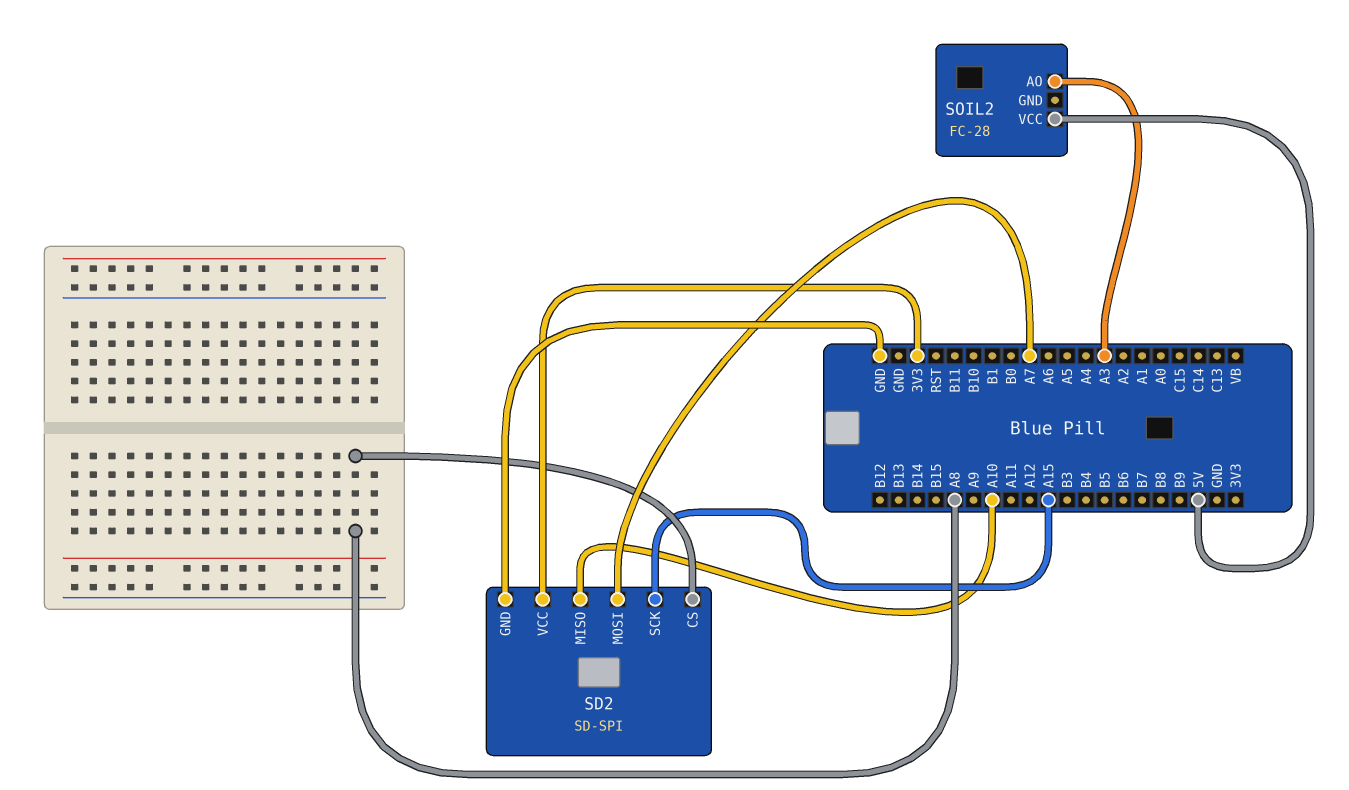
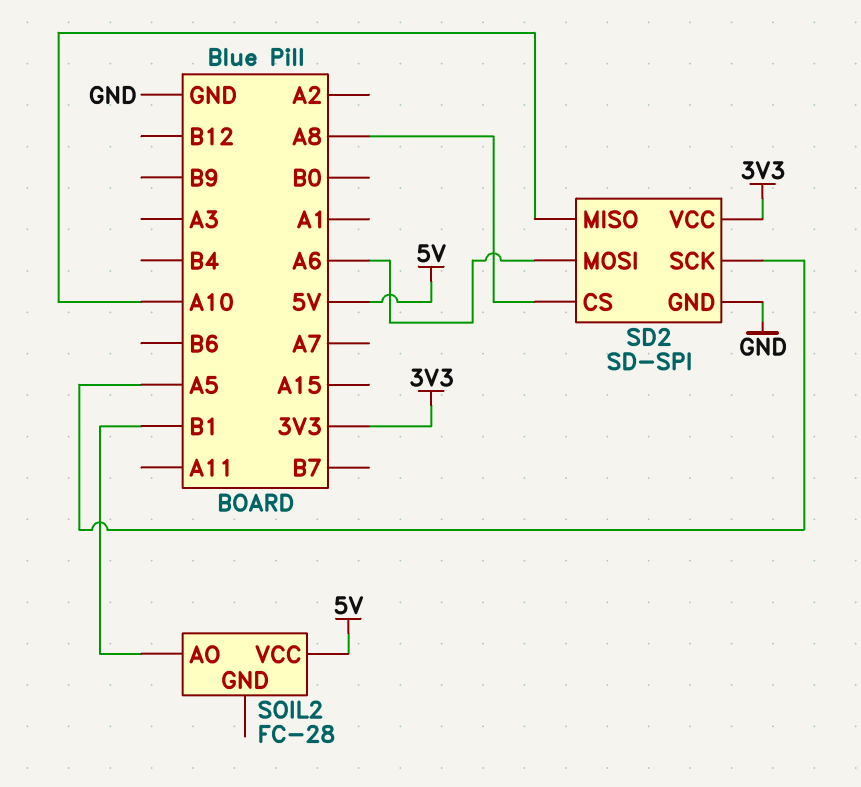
SD2 pin MOSI: A7 -> A6
SD2 pin SCK: A15 -> A5
SOIL2 pin AO: A3 -> B1

